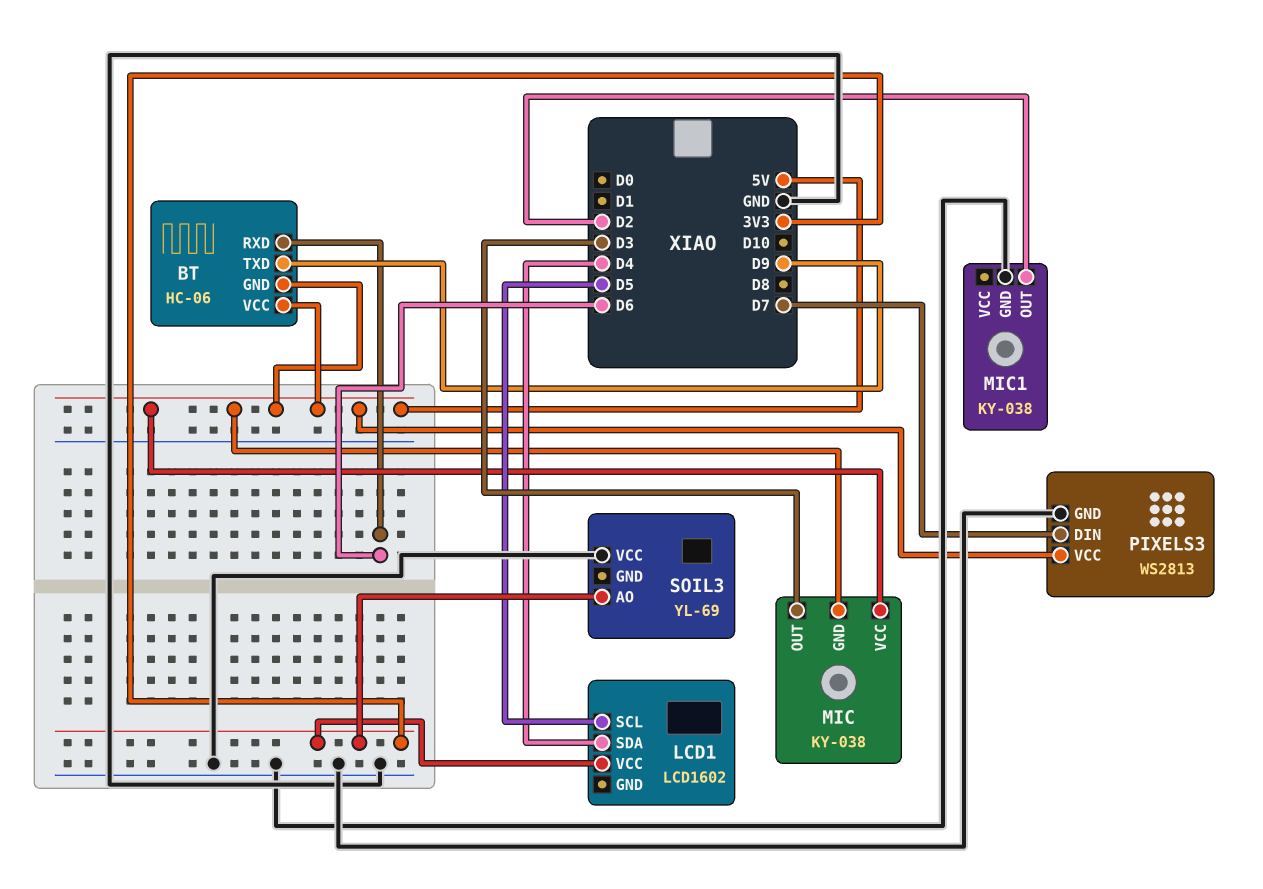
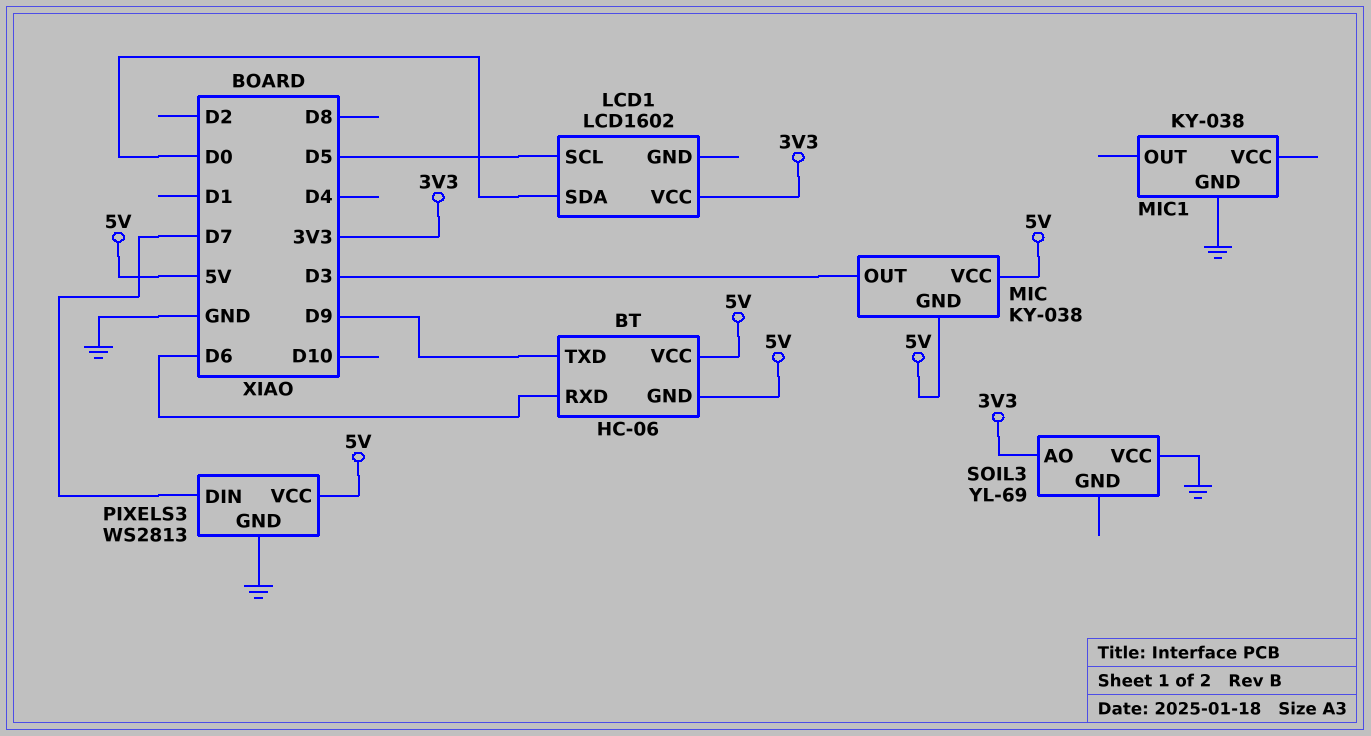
LCD1 pin SDA: D4 -> D0
MIC1 pin OUT: D2 -> none

